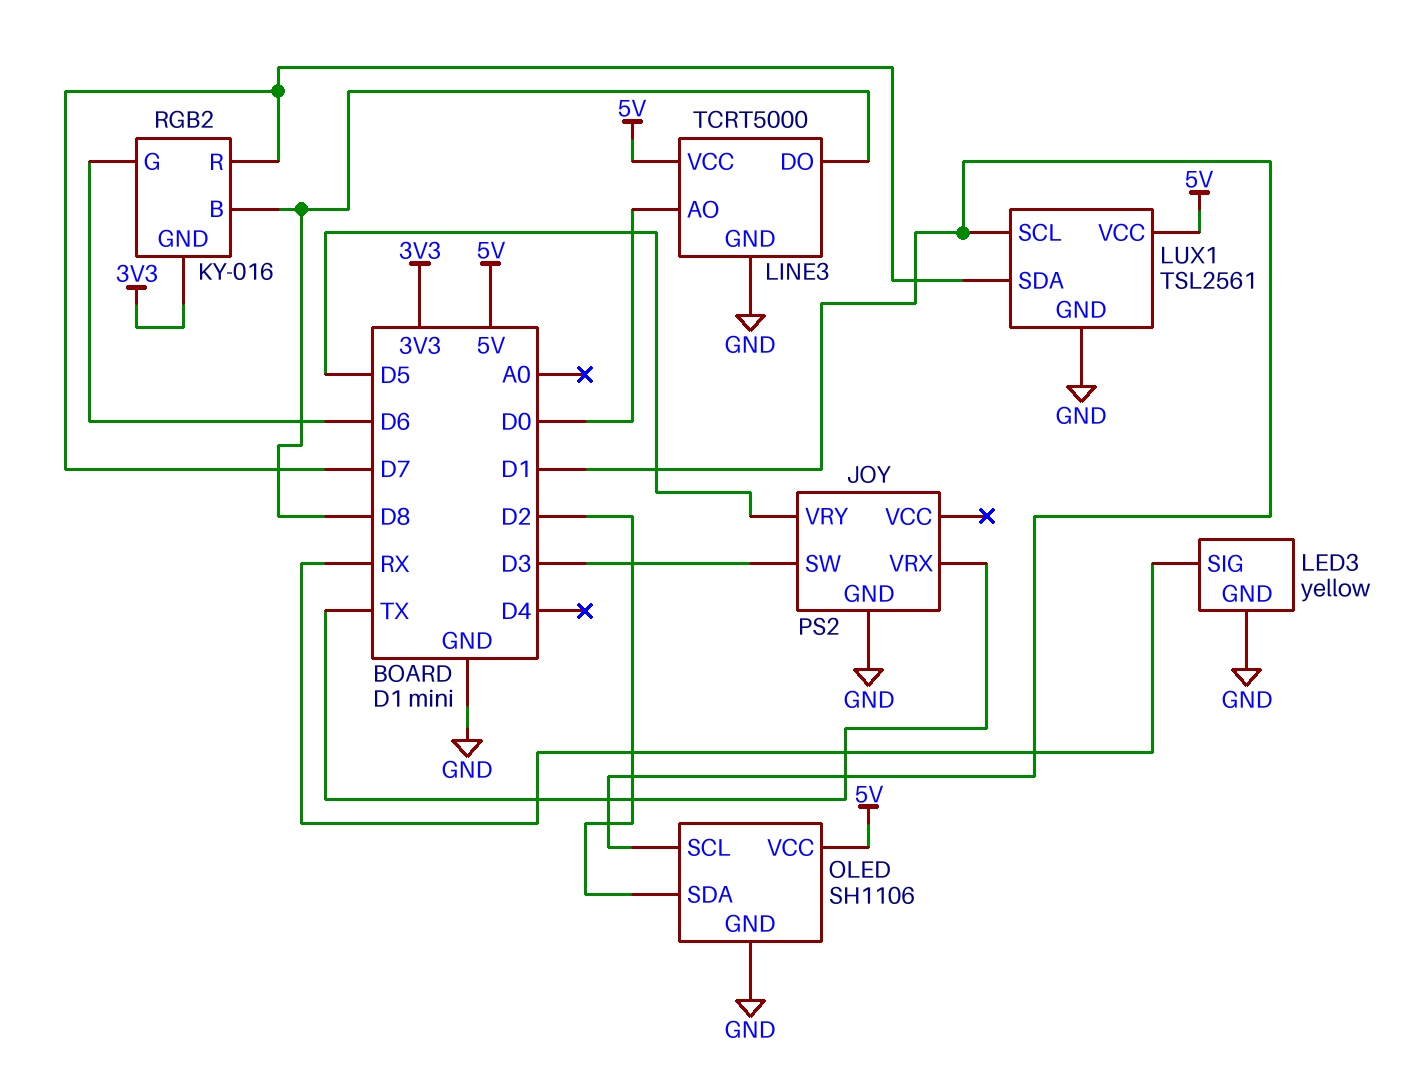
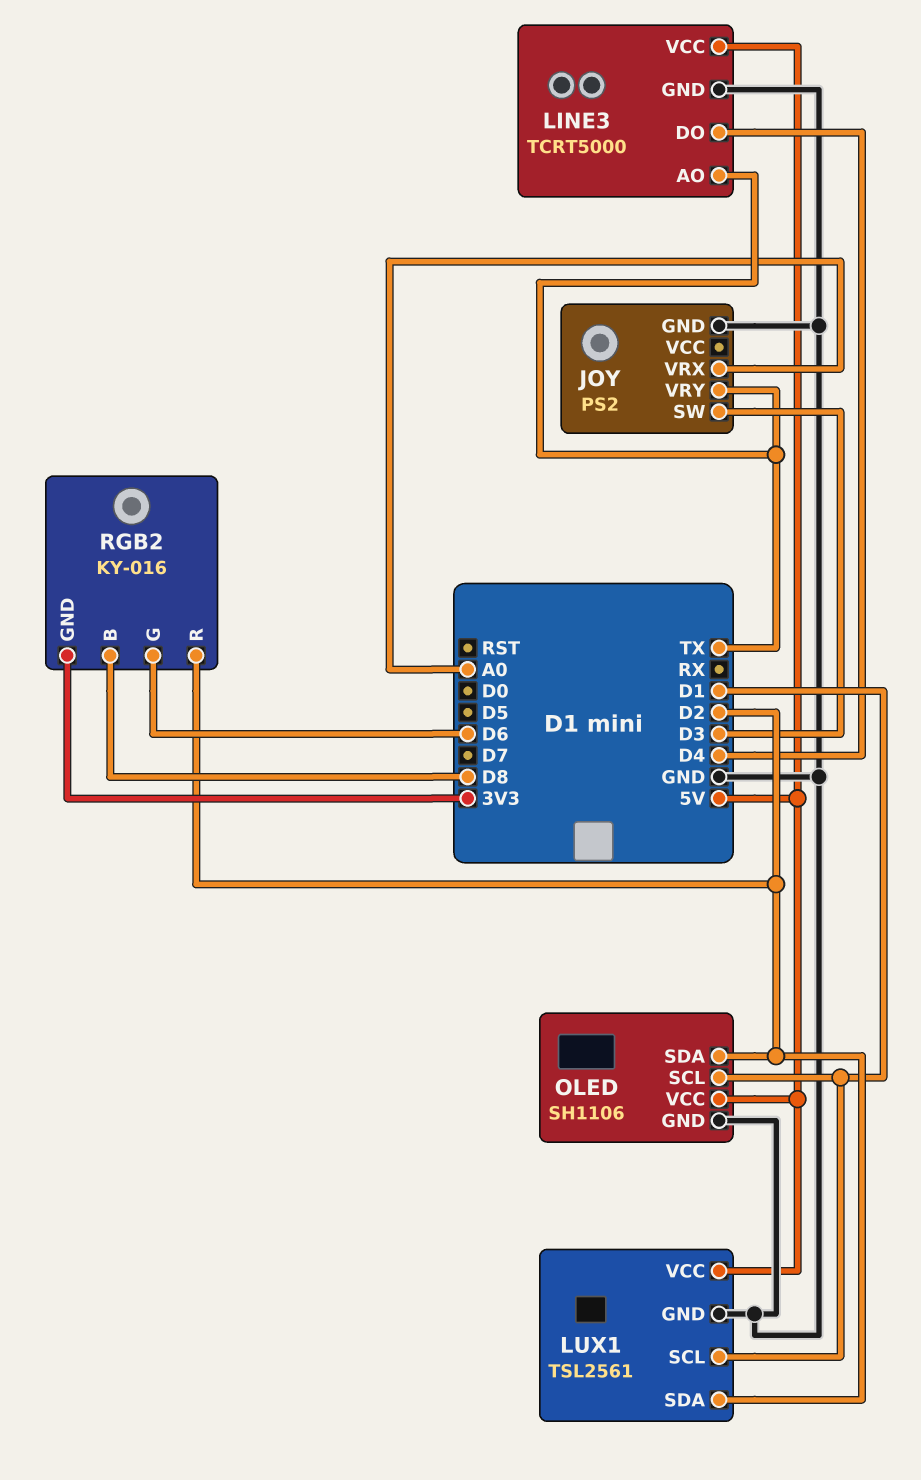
JOY pin VRX: TX -> A0
JOY pin VRY: D5 -> TX
LED3: yellow -> none
LED3 pin GND: GND -> none
LED3 pin SIG: RX -> none
LINE3 pin AO: D0 -> TX
LINE3 pin DO: D8 -> D4
LUX1 pin SDA: D7 -> D2
RGB2 pin R: D7 -> D2

